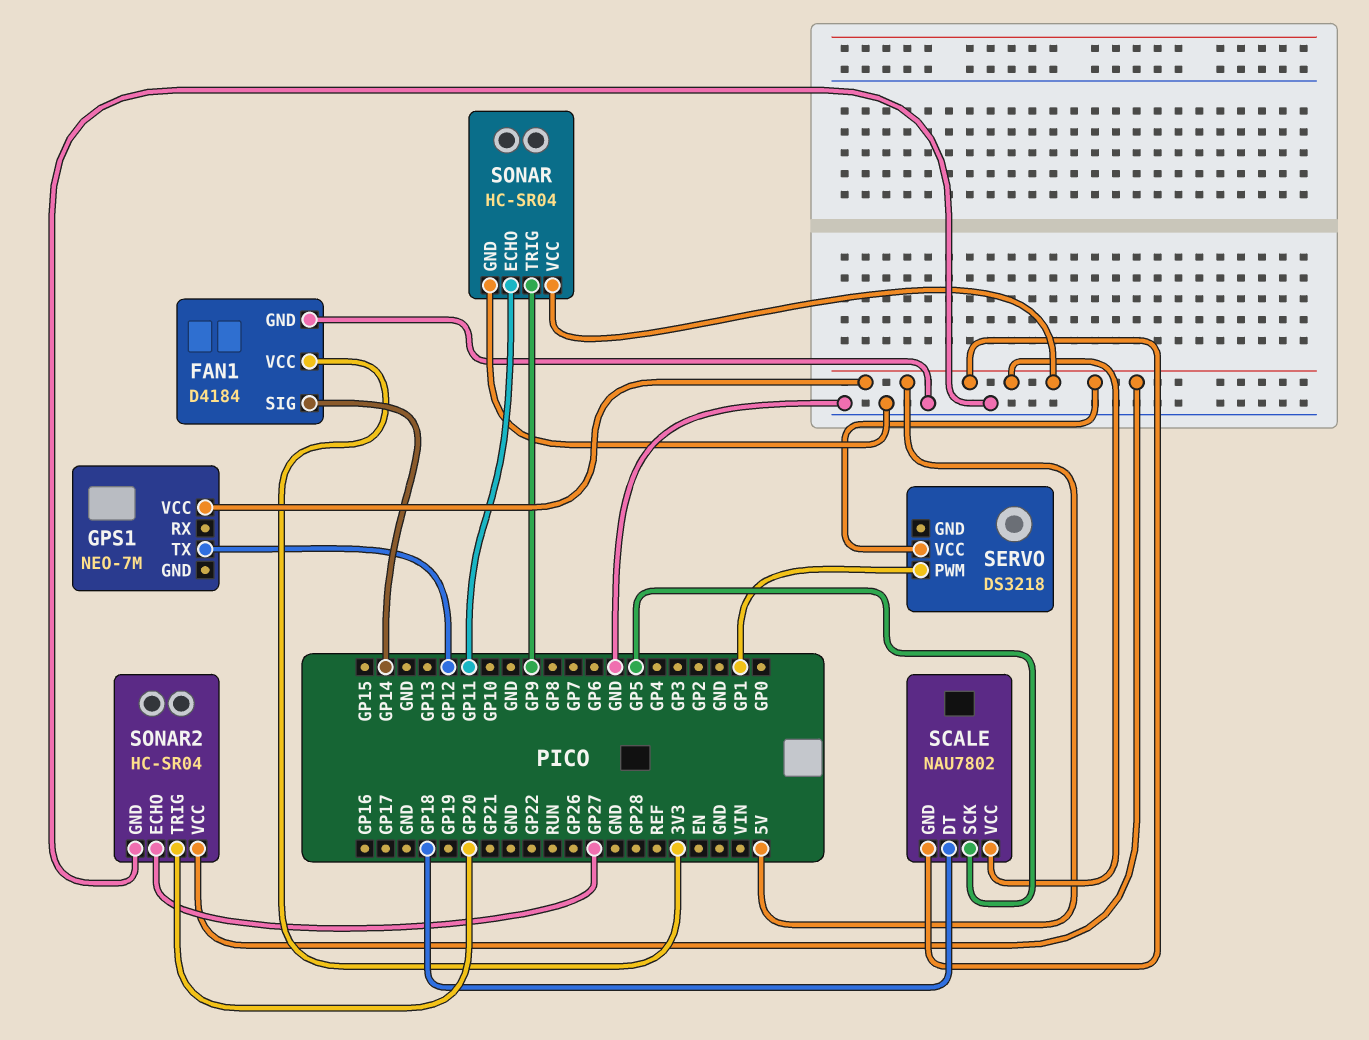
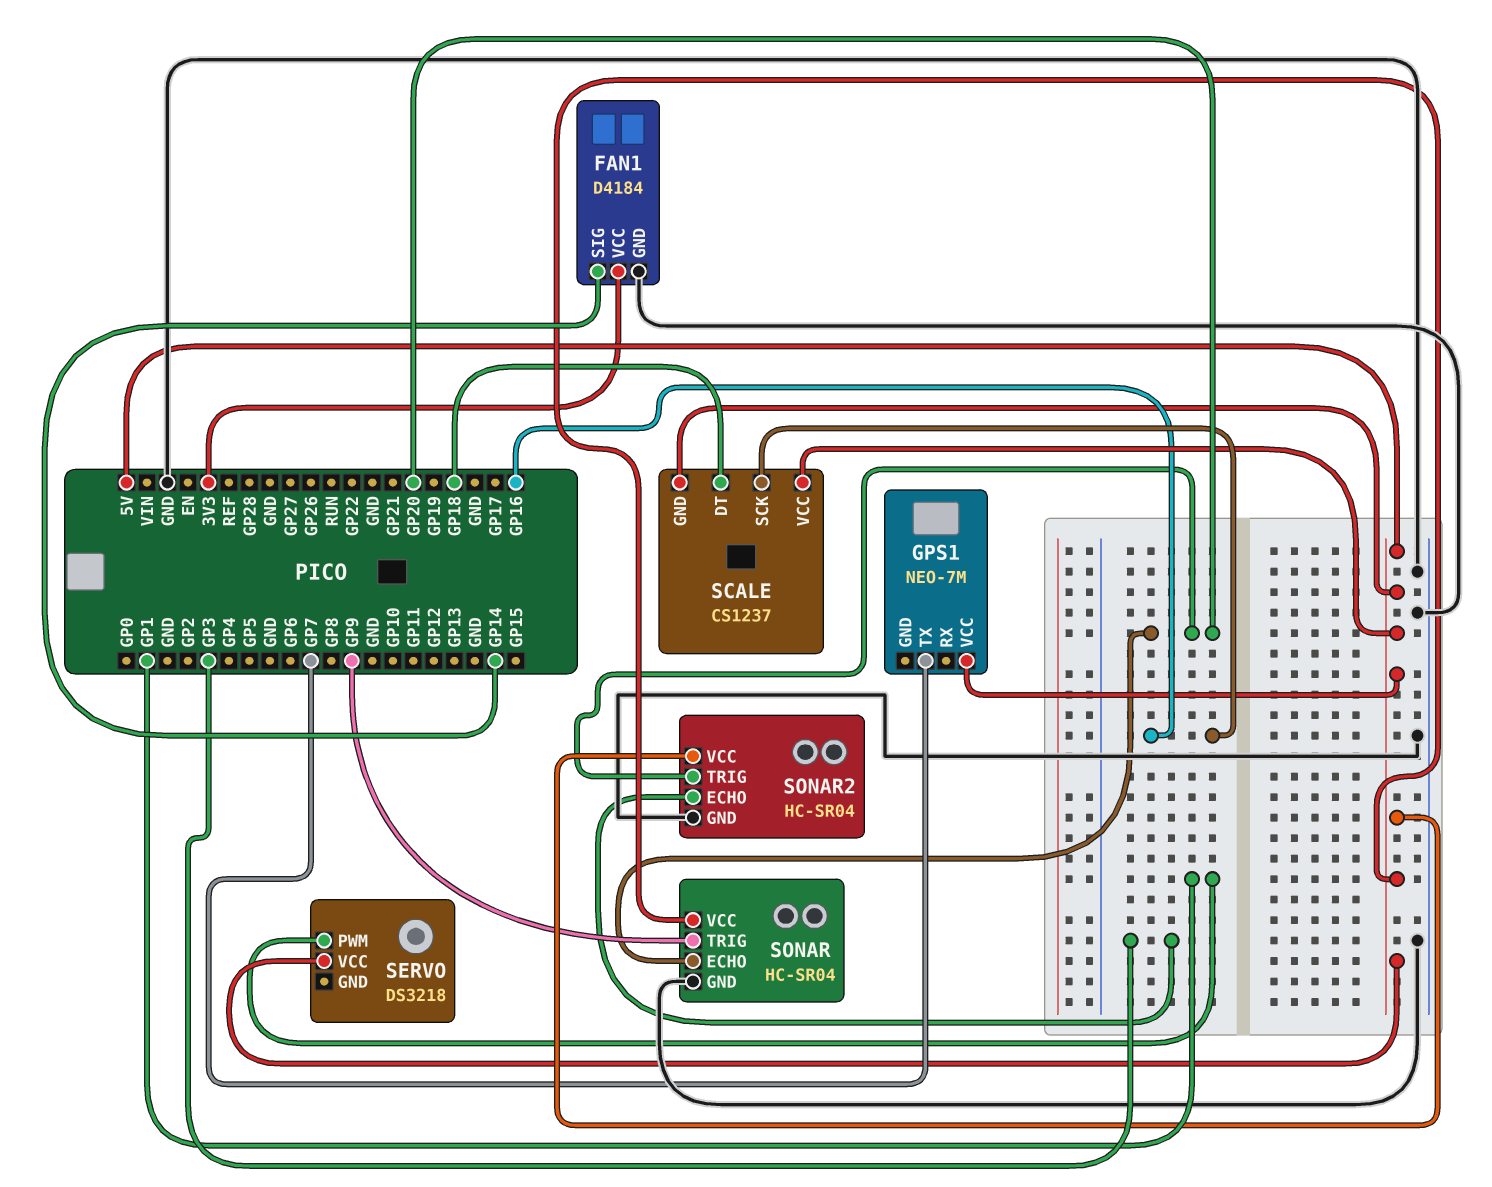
GPS1 pin TX: GP12 -> GP7
SCALE: NAU7802 -> CS1237
SCALE pin SCK: GP5 -> GP16
SONAR pin ECHO: GP11 -> GP20
SONAR2 pin ECHO: GP27 -> GP3

